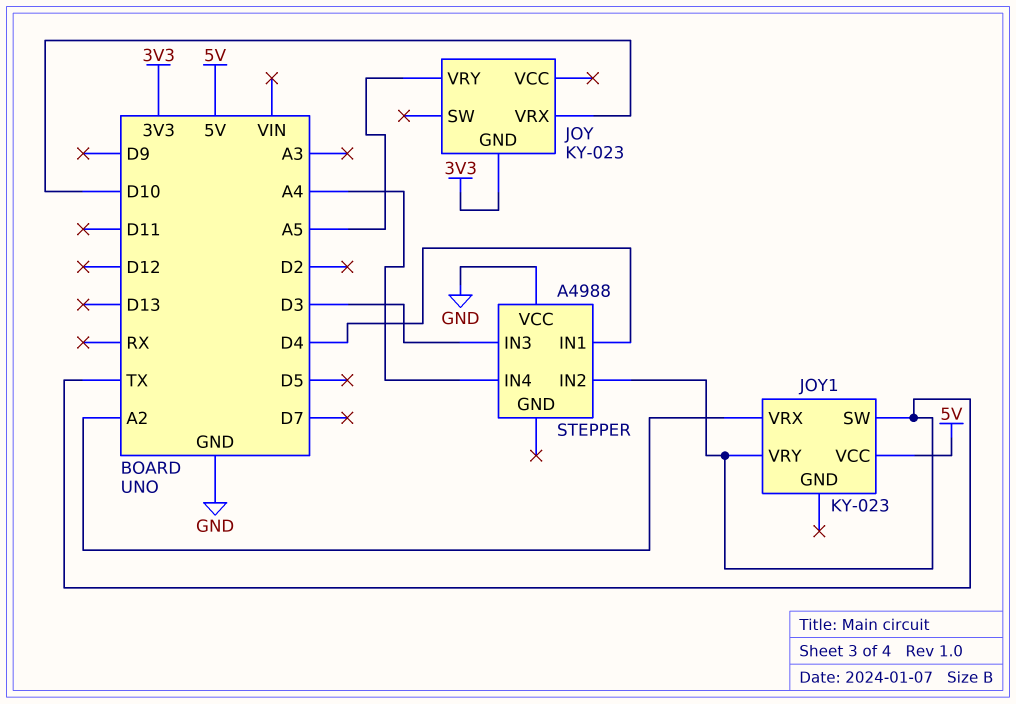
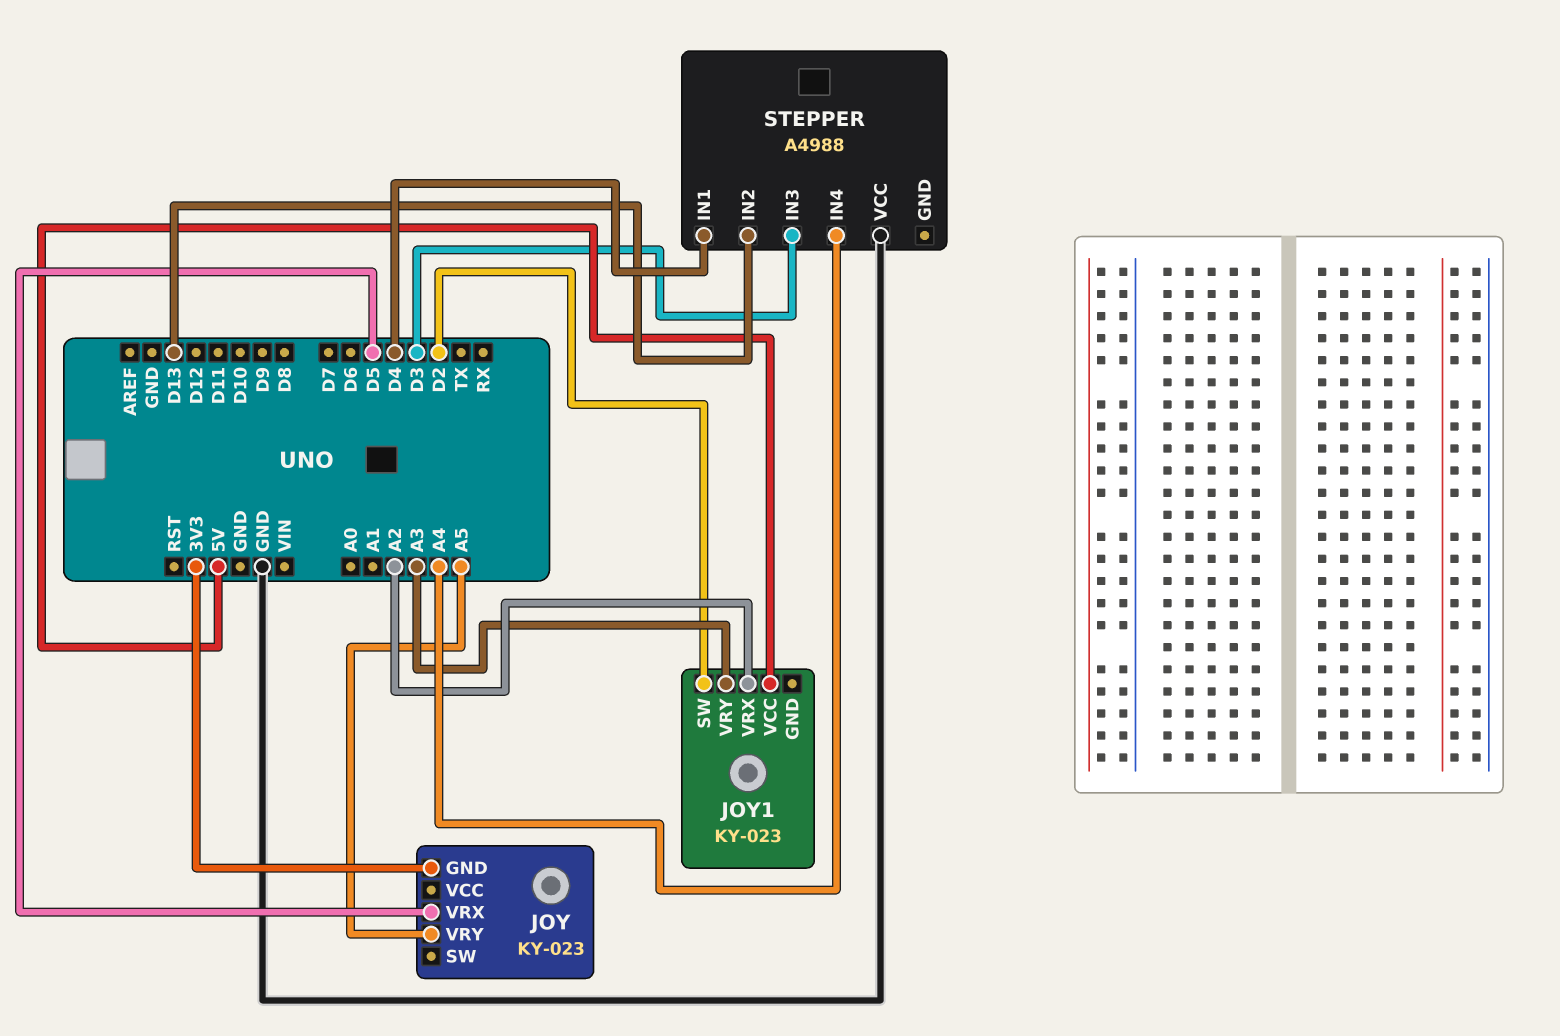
JOY pin VRX: D10 -> D5
JOY1 pin SW: TX -> D2
JOY1 pin VRY: TX -> A3
STEPPER pin IN2: TX -> D13

